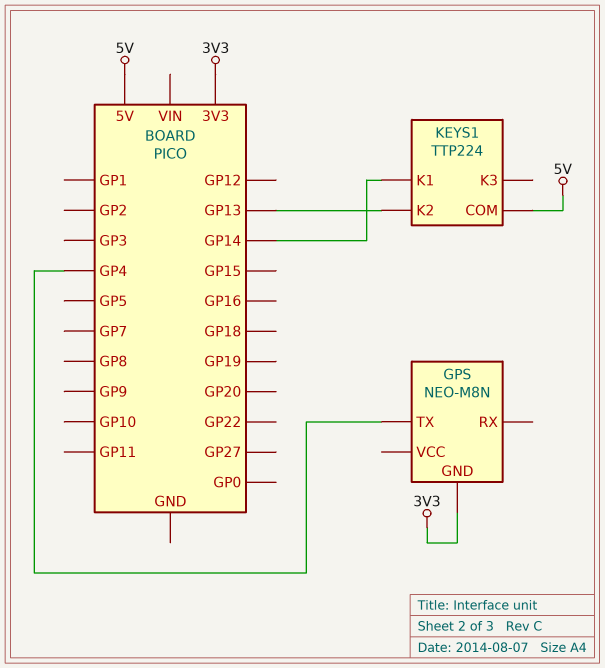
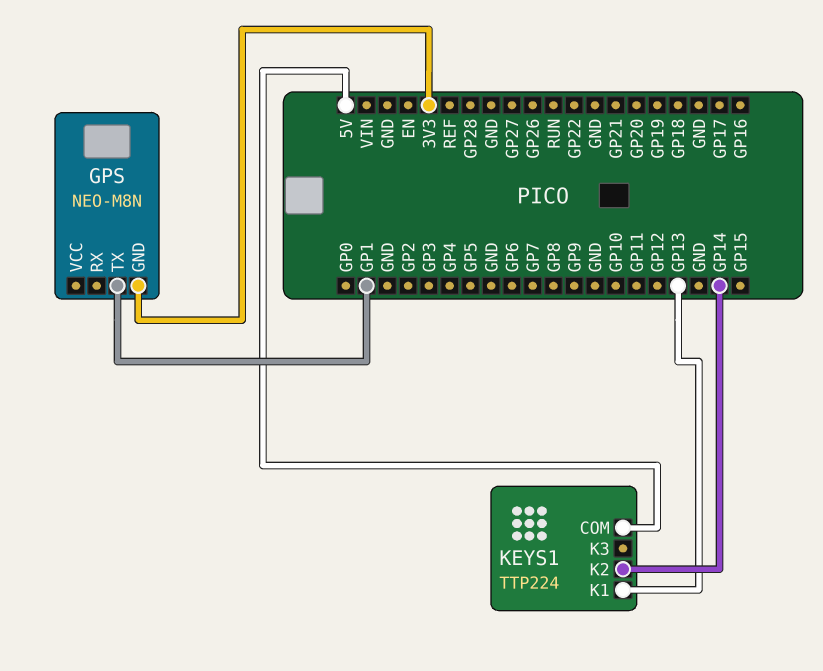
GPS pin TX: GP4 -> GP1
KEYS1 pin K1: GP14 -> GP13
KEYS1 pin K2: GP13 -> GP14

